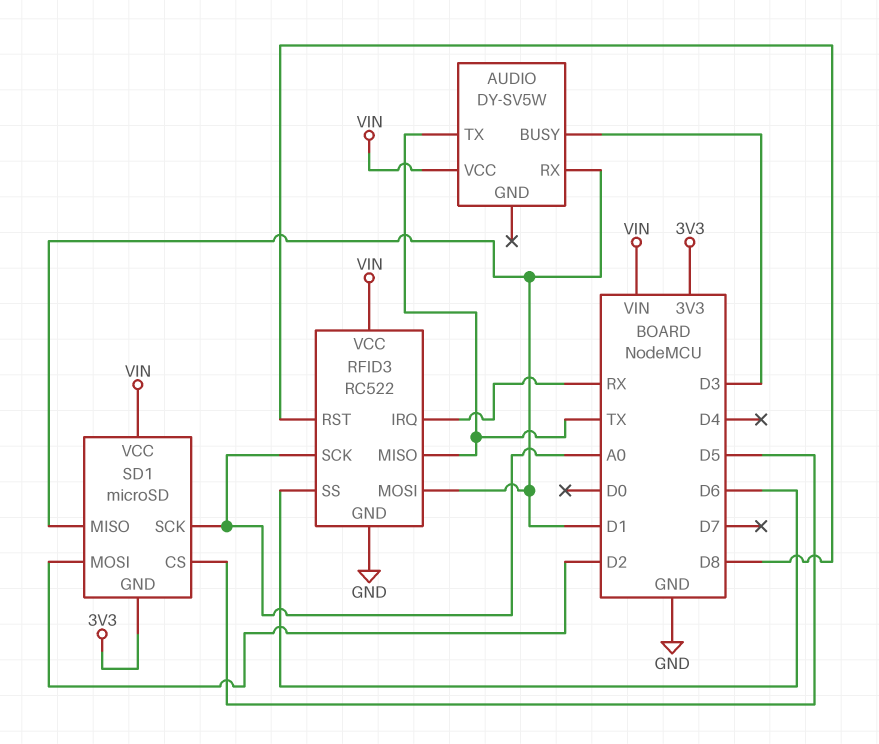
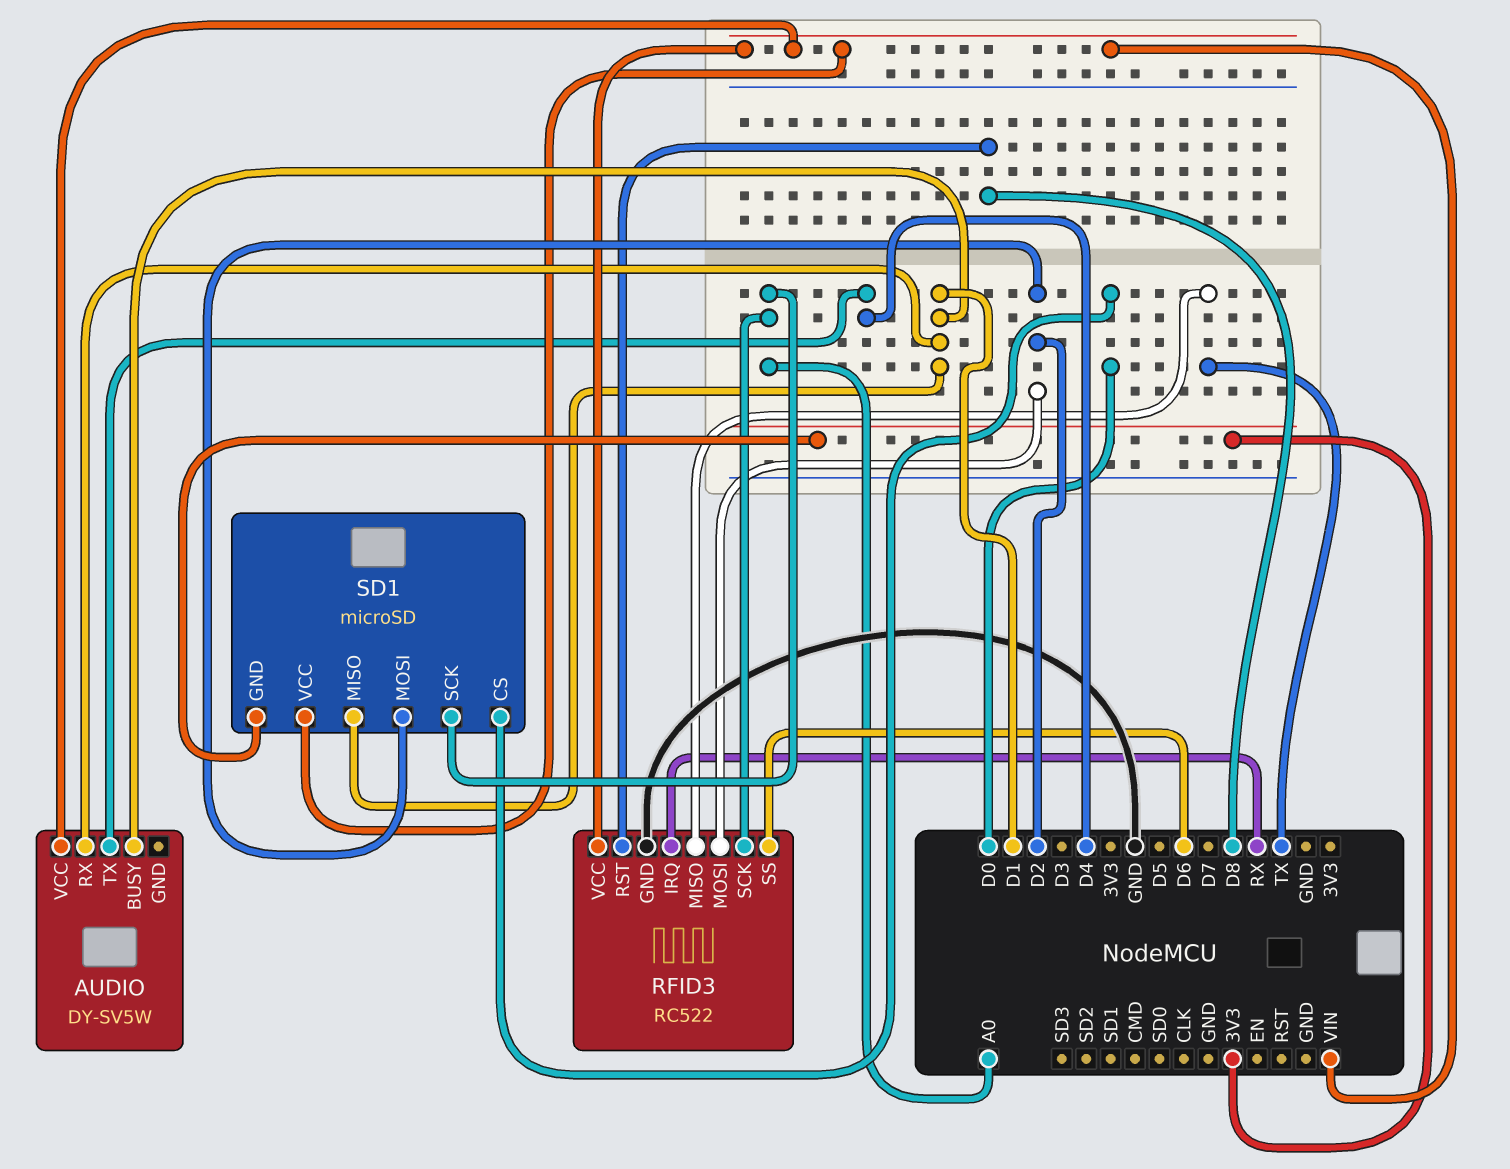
AUDIO pin BUSY: D3 -> D1
AUDIO pin TX: TX -> D4
RFID3 pin MOSI: D1 -> D2
SD1 pin CS: D5 -> D0

